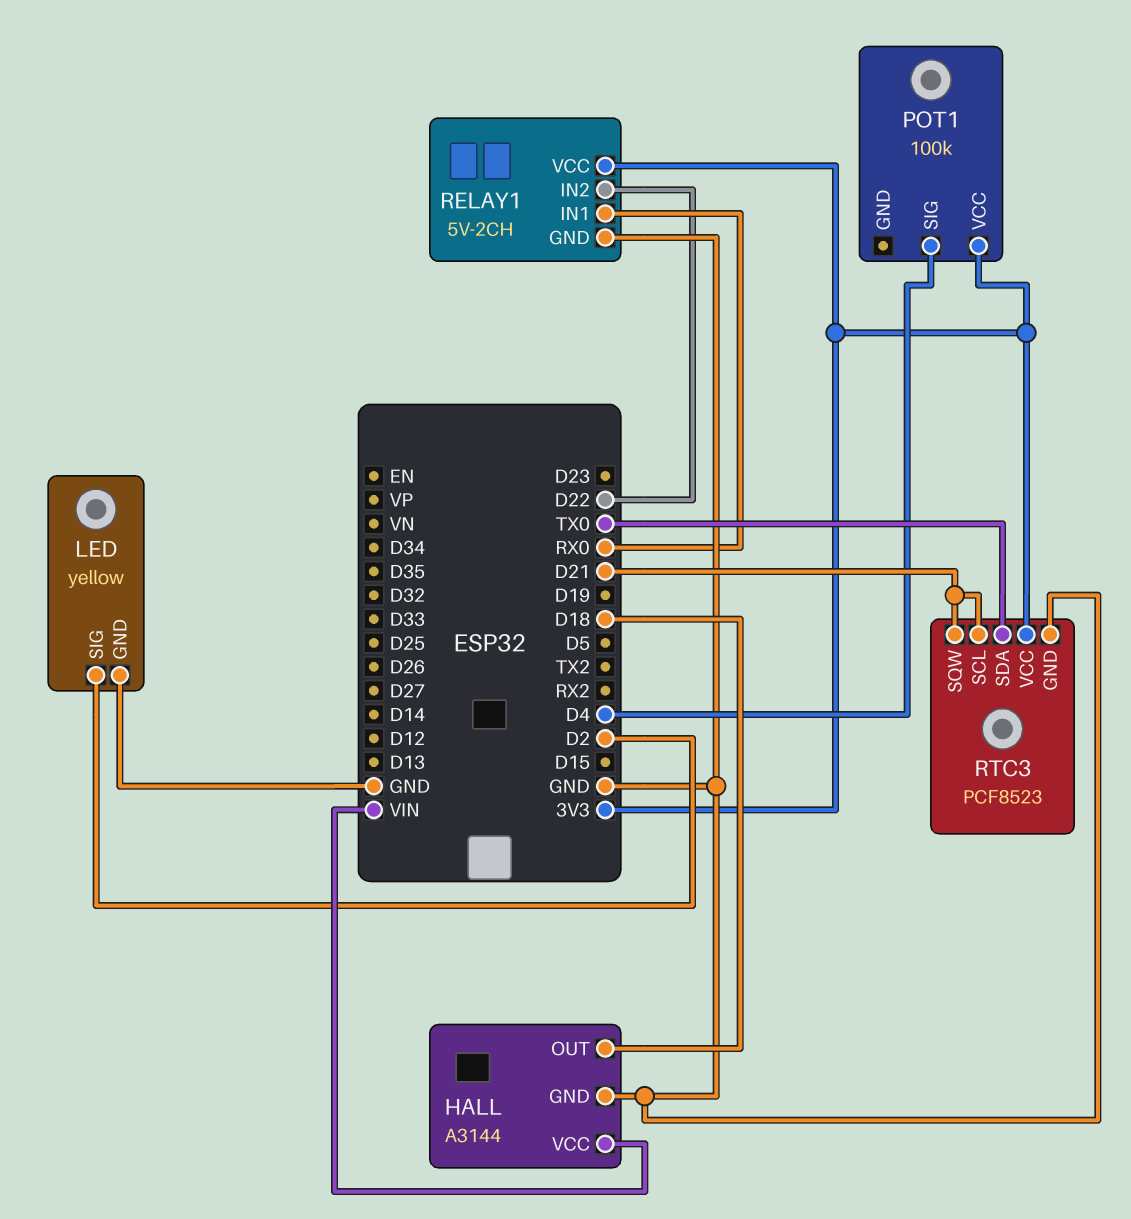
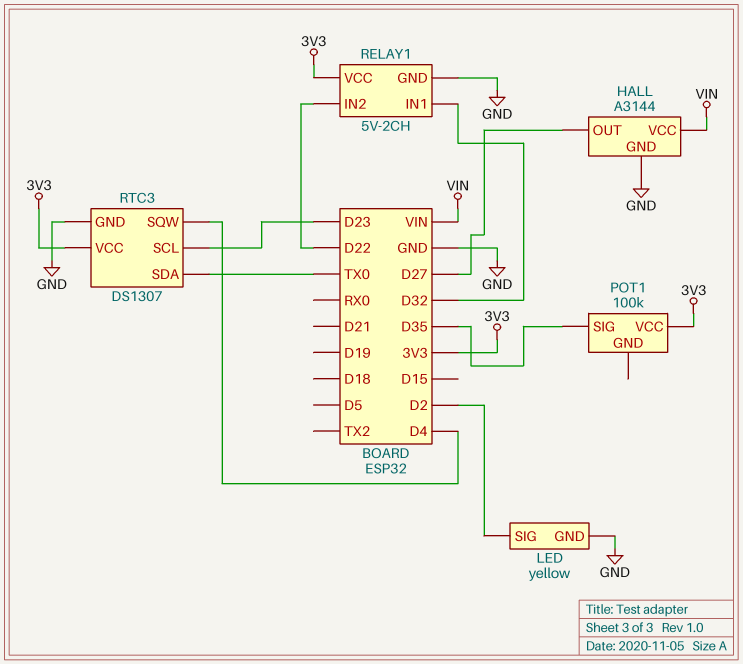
HALL pin OUT: D18 -> D27
POT1 pin SIG: D4 -> D35
RELAY1 pin IN1: RX0 -> D32
RTC3: PCF8523 -> DS1307
RTC3 pin SCL: D21 -> D23
RTC3 pin SQW: D21 -> D4

